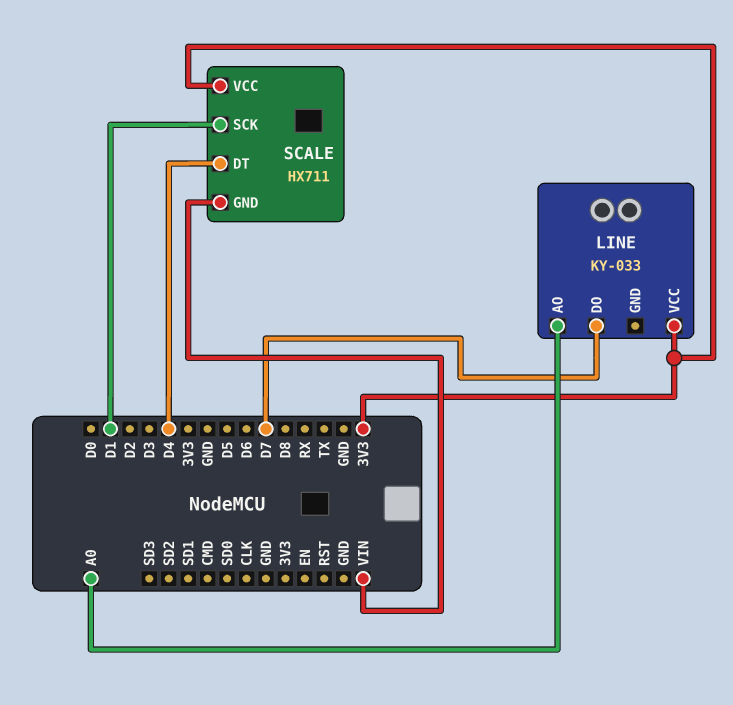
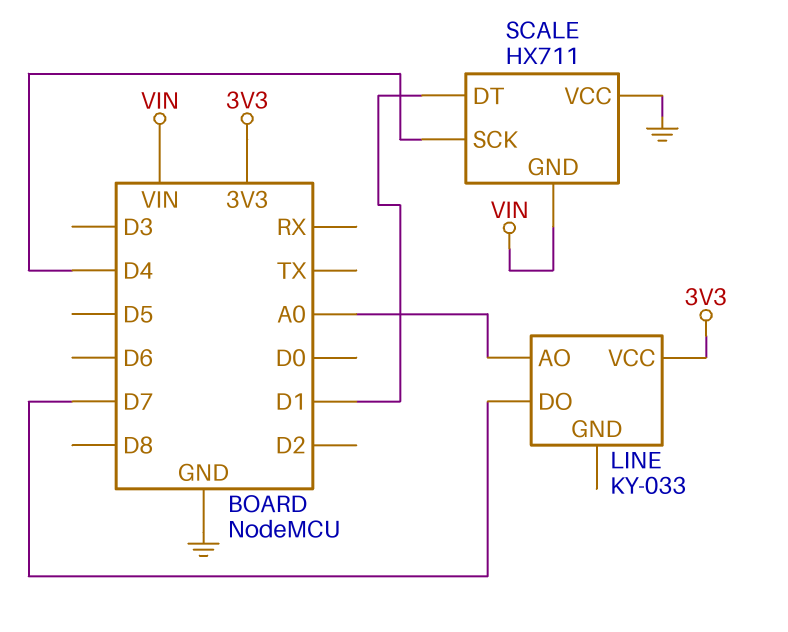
SCALE pin DT: D4 -> D1
SCALE pin SCK: D1 -> D4
SCALE pin VCC: 3V3 -> GND

